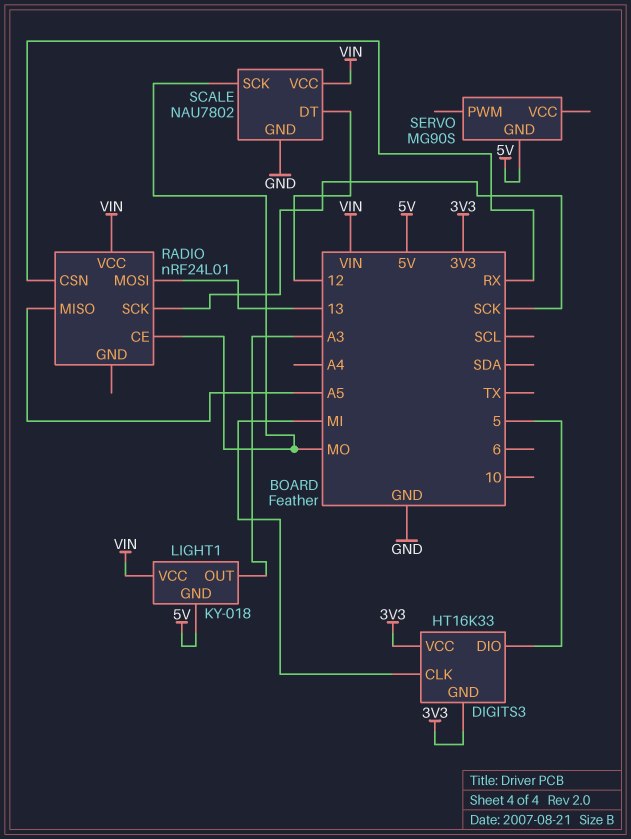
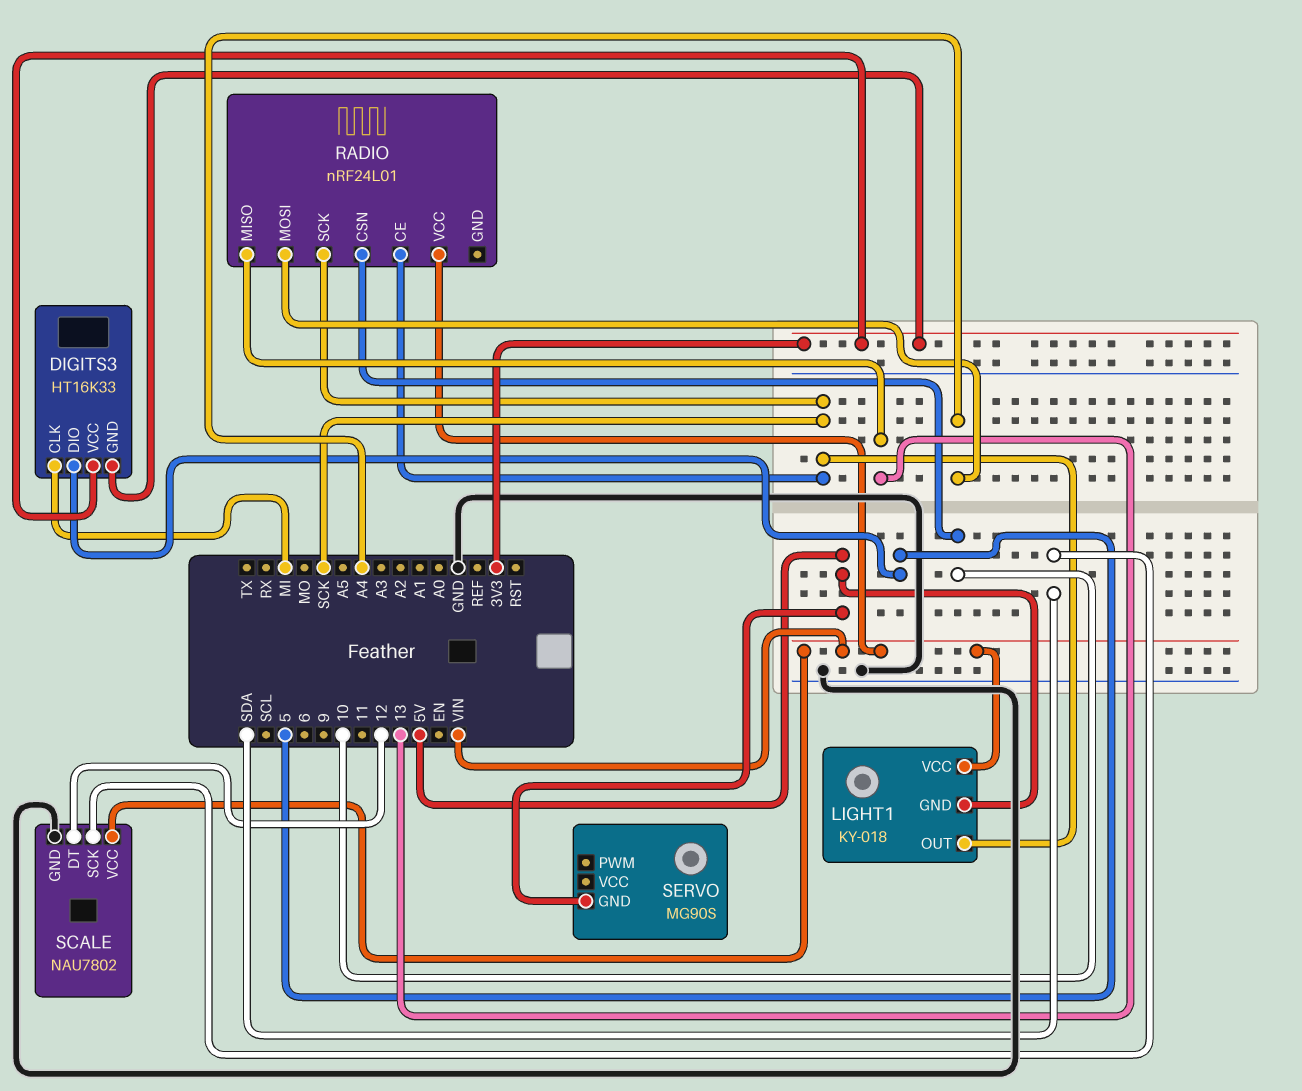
LIGHT1 pin OUT: A3 -> SCK
RADIO pin CE: MO -> SCK
RADIO pin CSN: RX -> 10
RADIO pin MISO: A5 -> 13
RADIO pin MOSI: 13 -> A4
SCALE pin SCK: MO -> SDA

